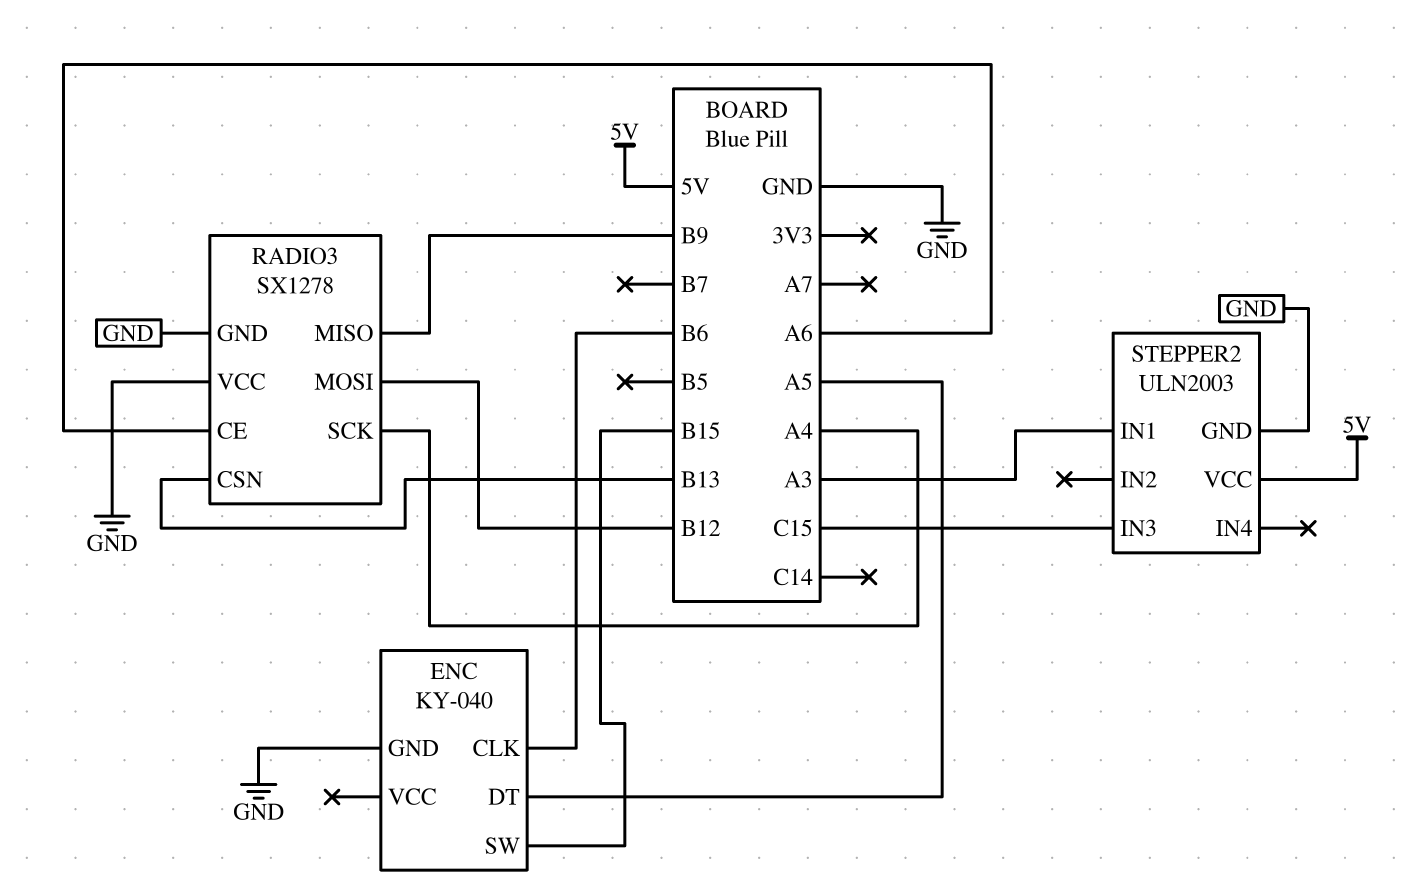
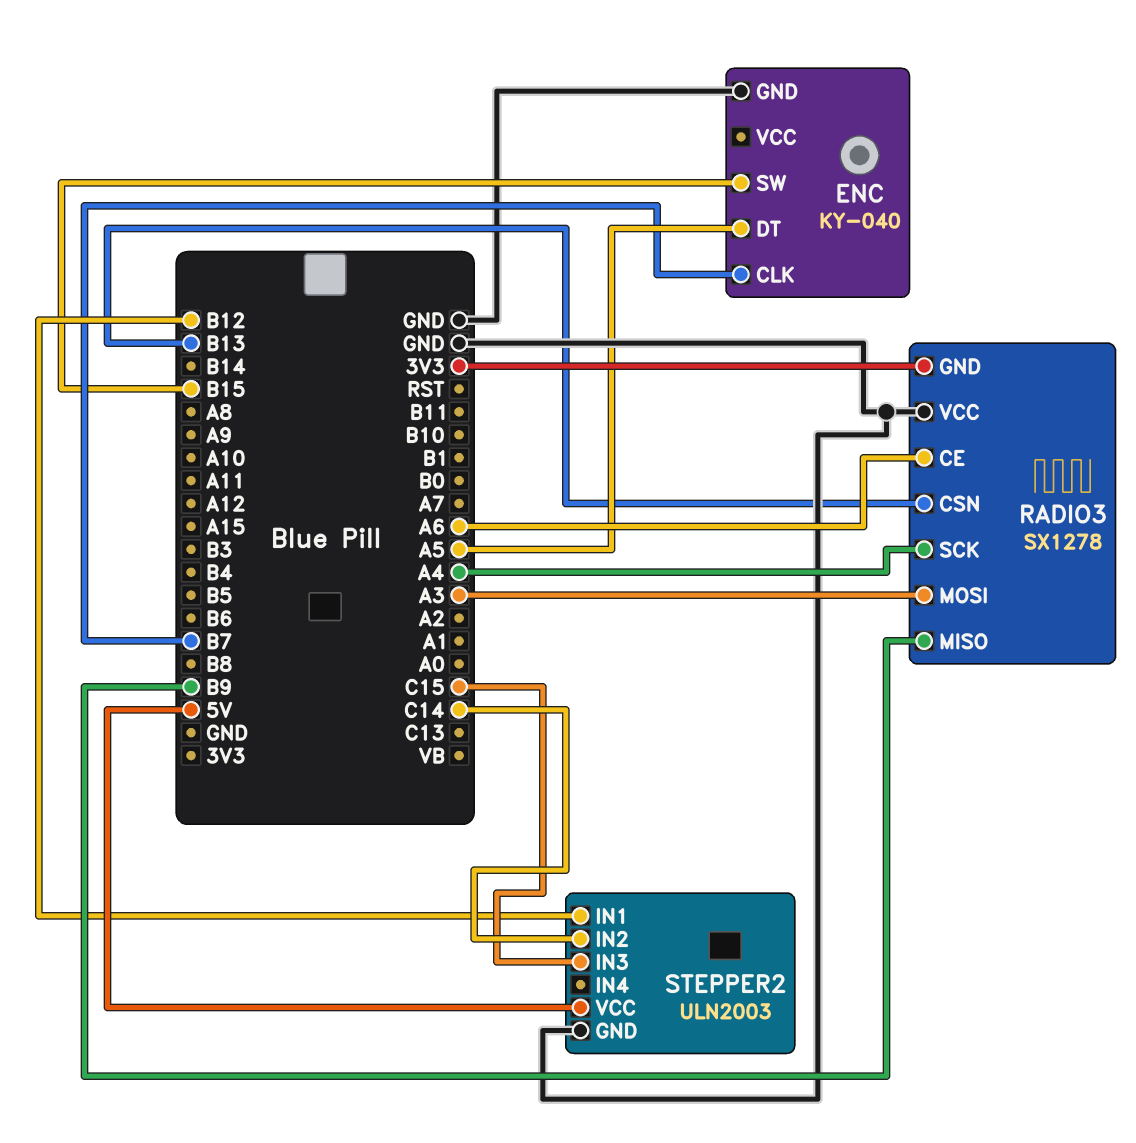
ENC pin CLK: B6 -> B7
RADIO3 pin GND: GND -> 3V3
RADIO3 pin MOSI: B12 -> A3
STEPPER2 pin IN1: A3 -> B12
STEPPER2 pin IN2: none -> C14

